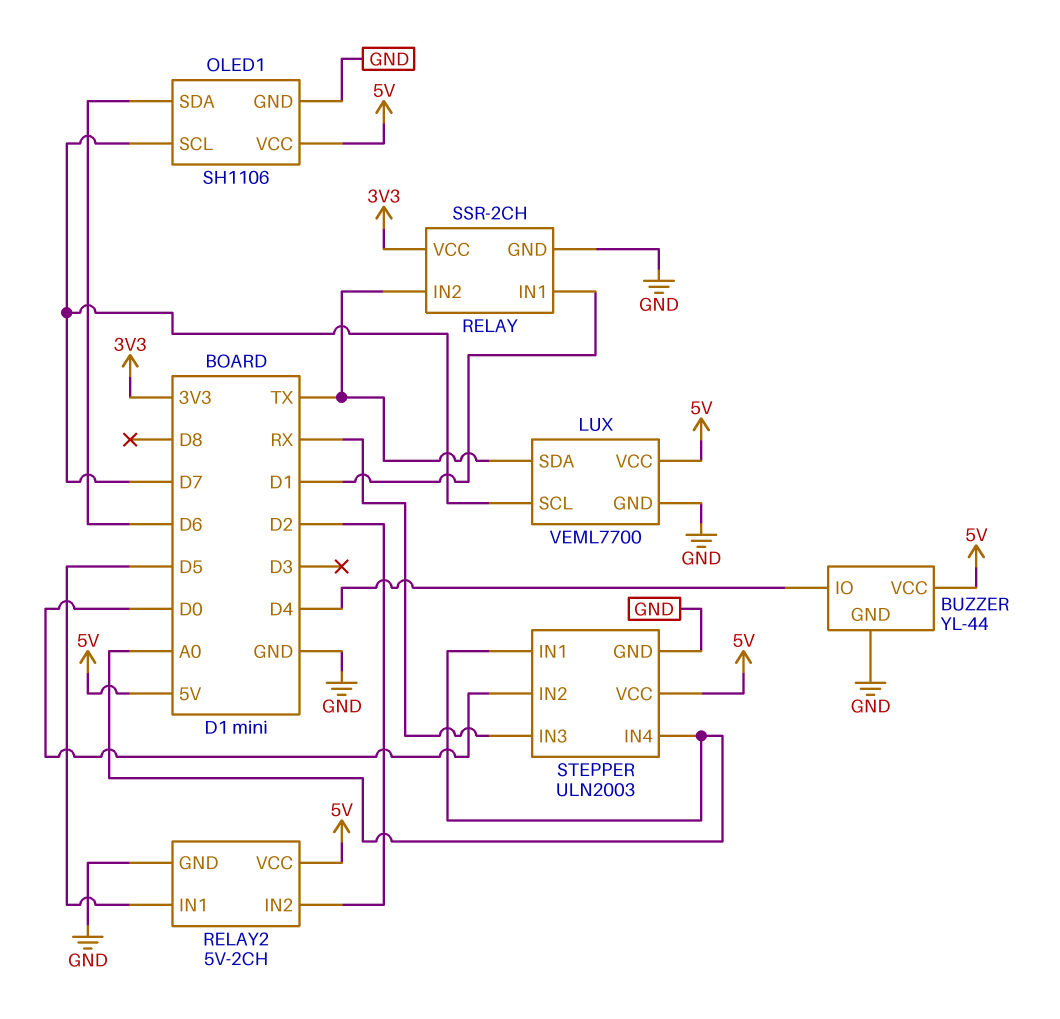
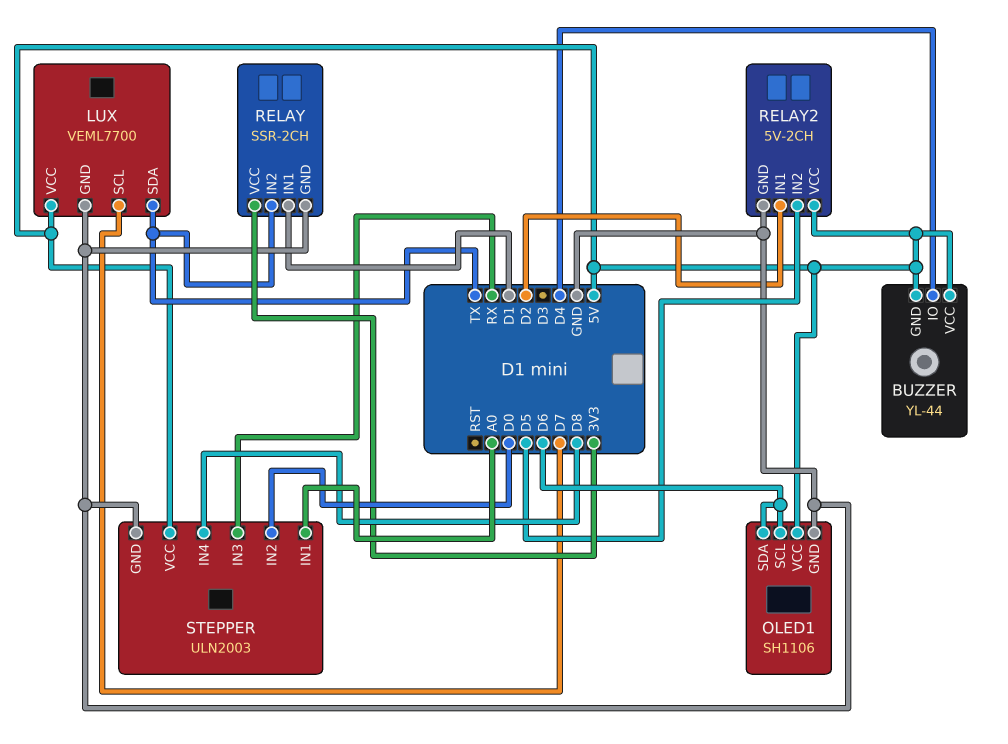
BUZZER pin GND: GND -> 5V
OLED1 pin SCL: D7 -> D6
RELAY2 pin IN1: D5 -> D2
RELAY2 pin IN2: D2 -> D5
STEPPER pin IN4: A0 -> D8

